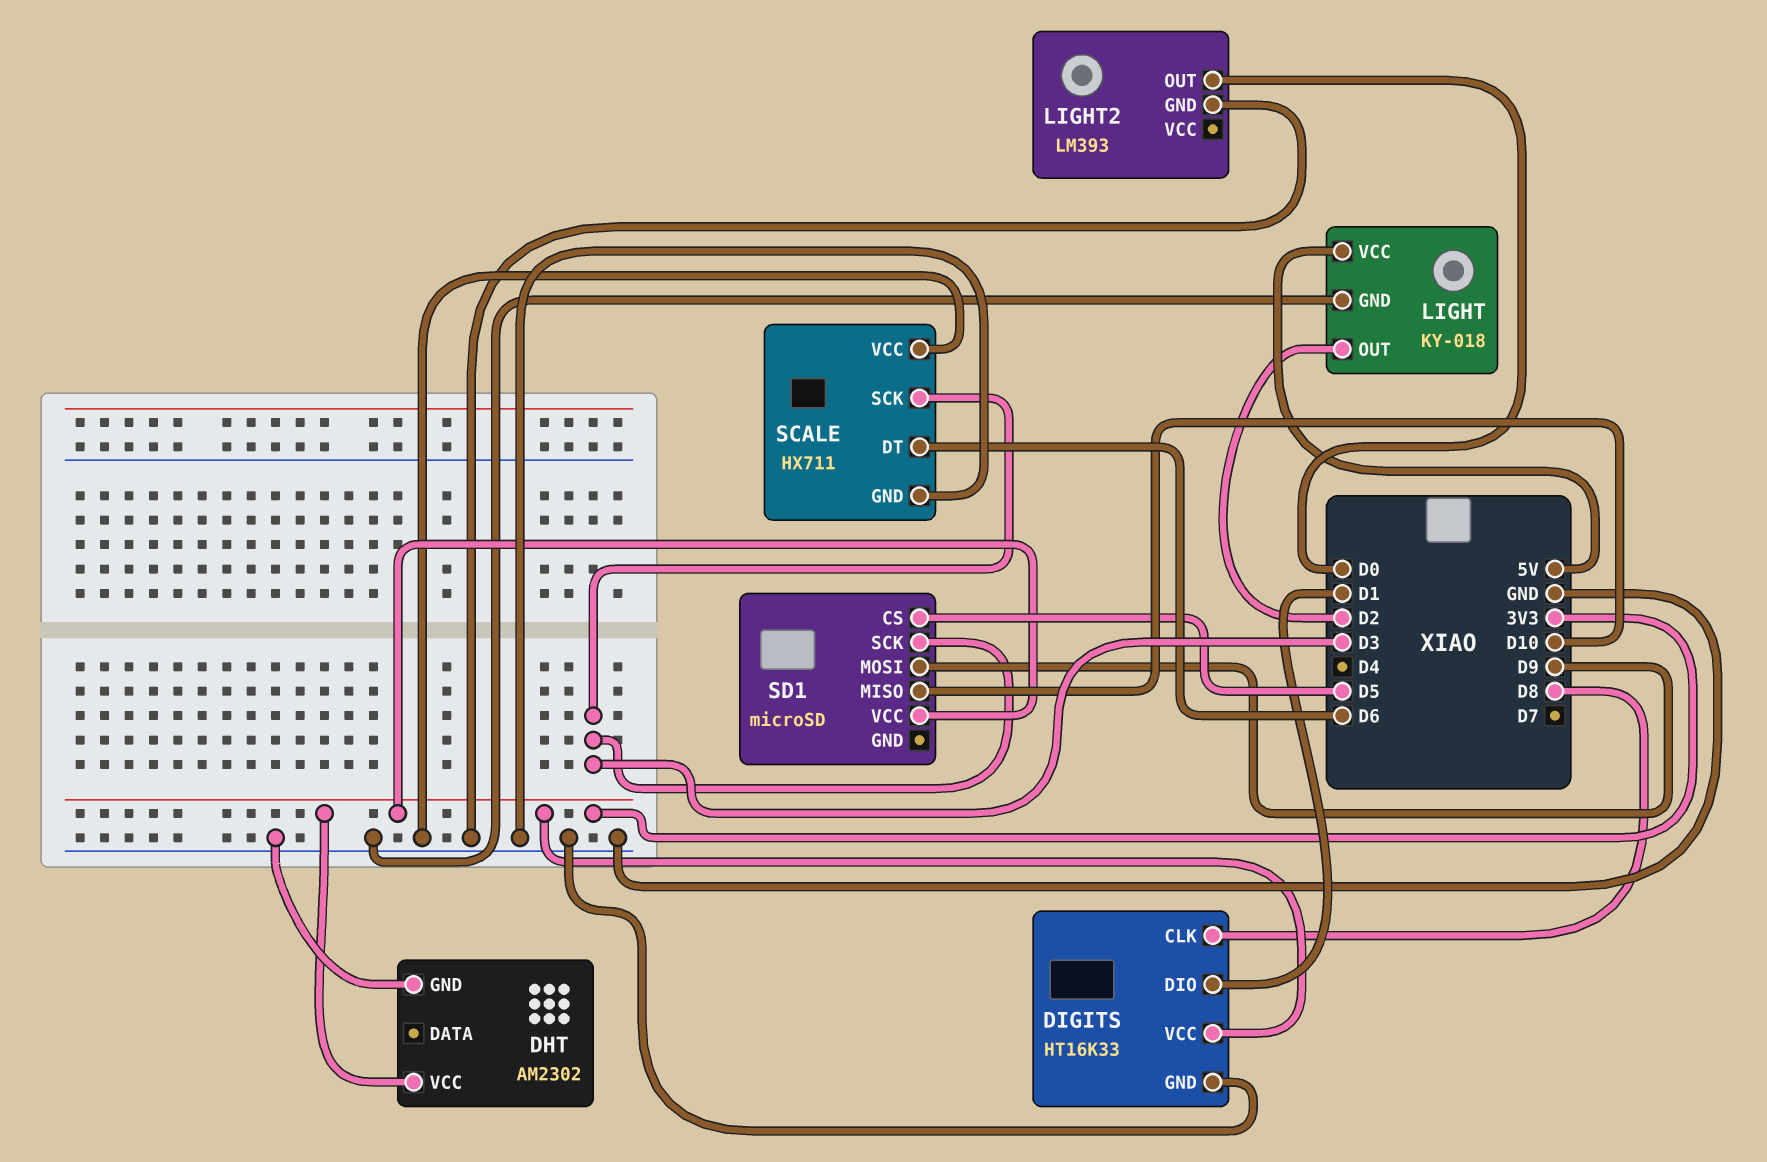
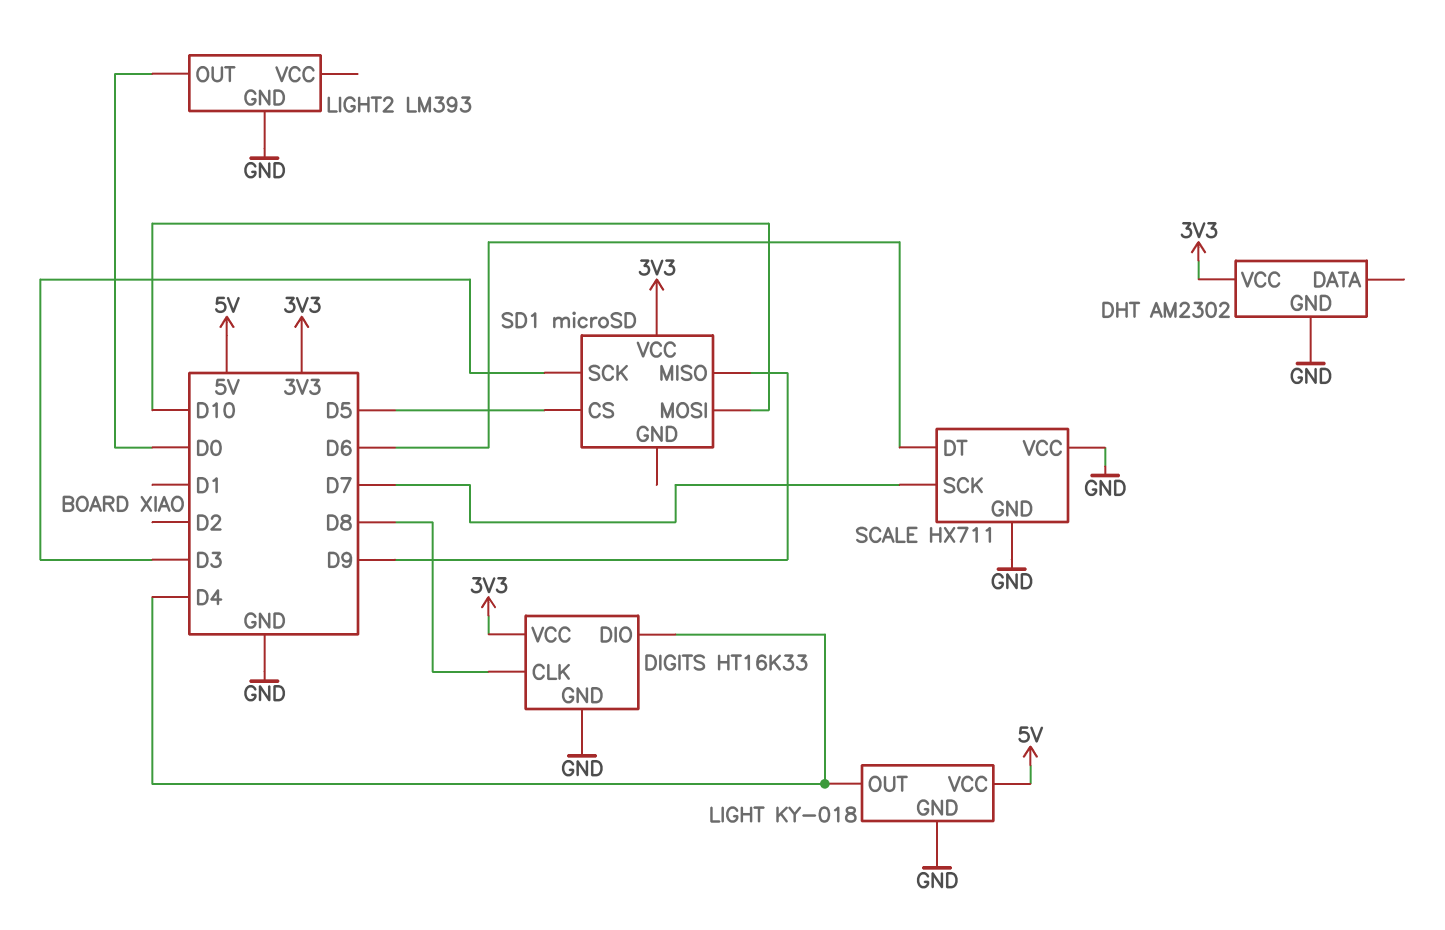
DIGITS pin DIO: D1 -> D4
LIGHT pin OUT: D2 -> D4
SCALE pin SCK: D3 -> D7
SD1 pin MISO: D10 -> D9
SD1 pin MOSI: D9 -> D10

